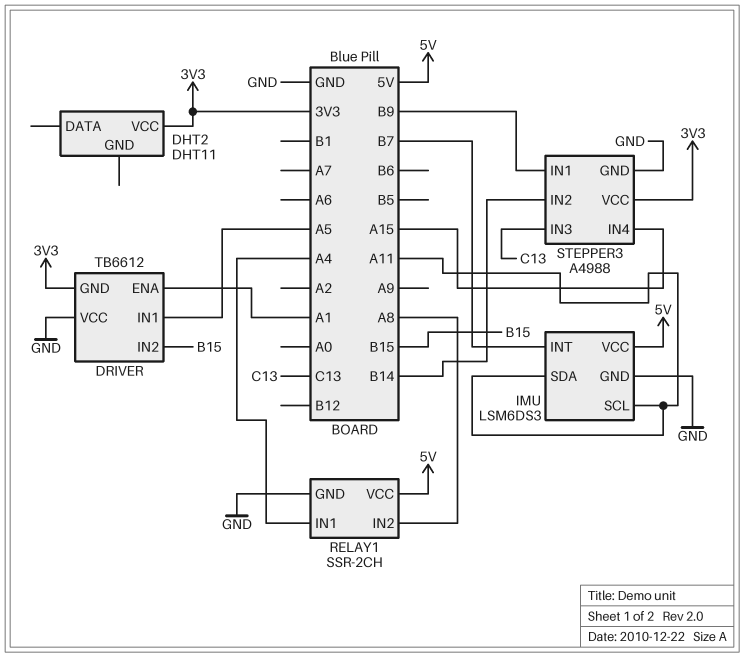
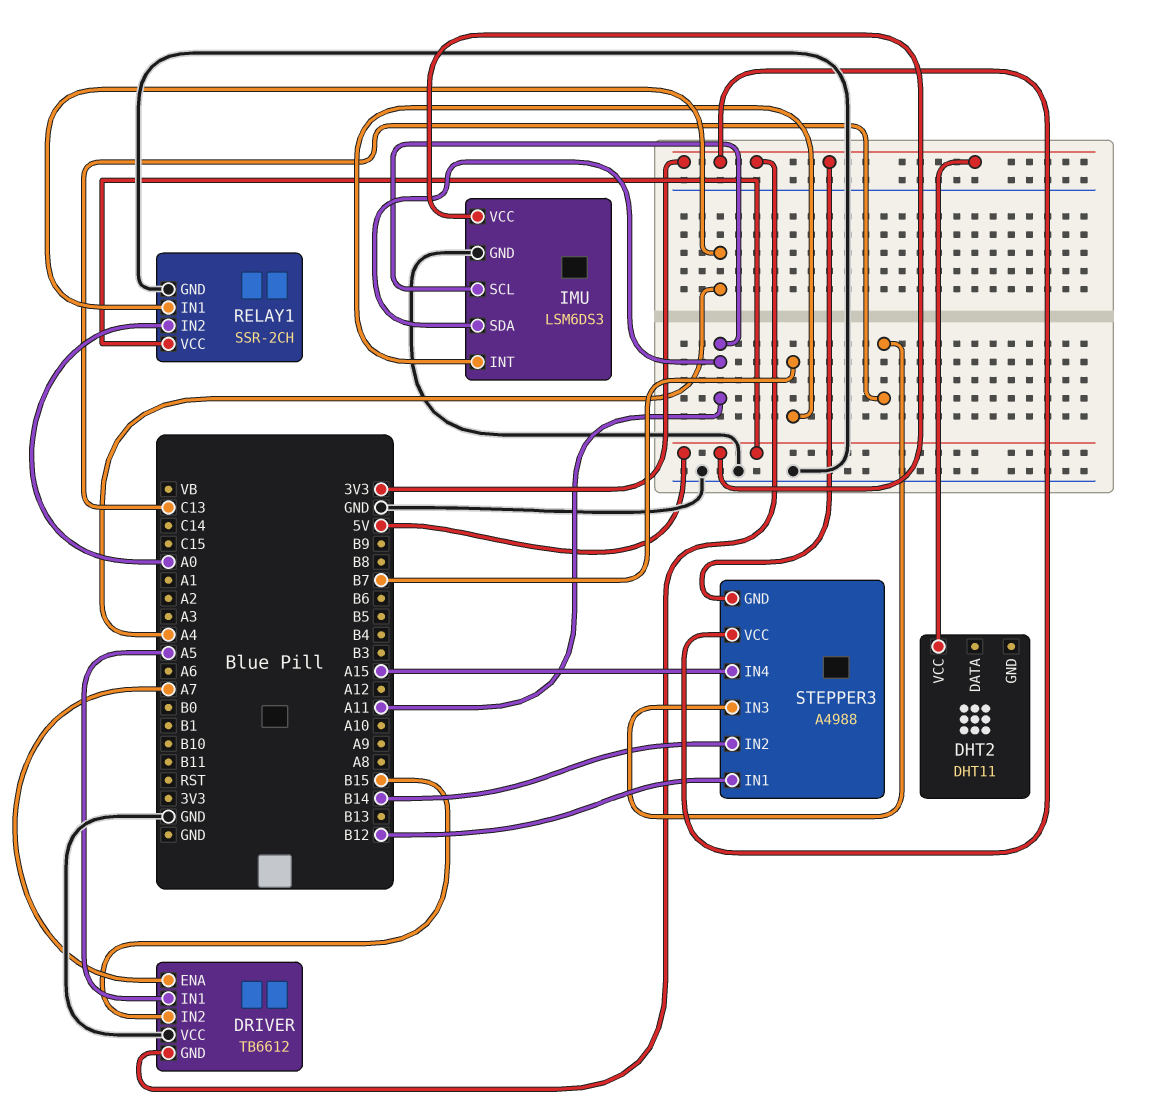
DRIVER pin ENA: A1 -> A7
RELAY1 pin IN2: A8 -> A0
STEPPER3 pin GND: GND -> 3V3
STEPPER3 pin IN1: B9 -> B12

